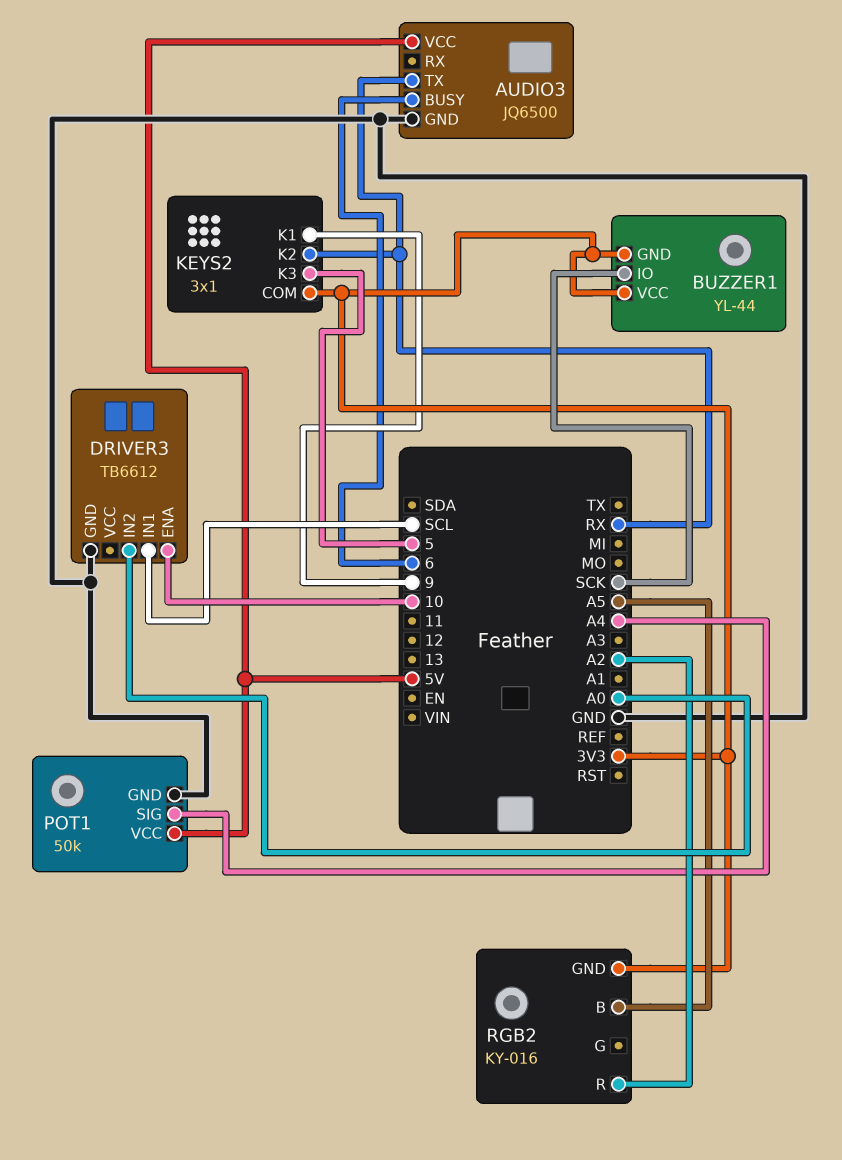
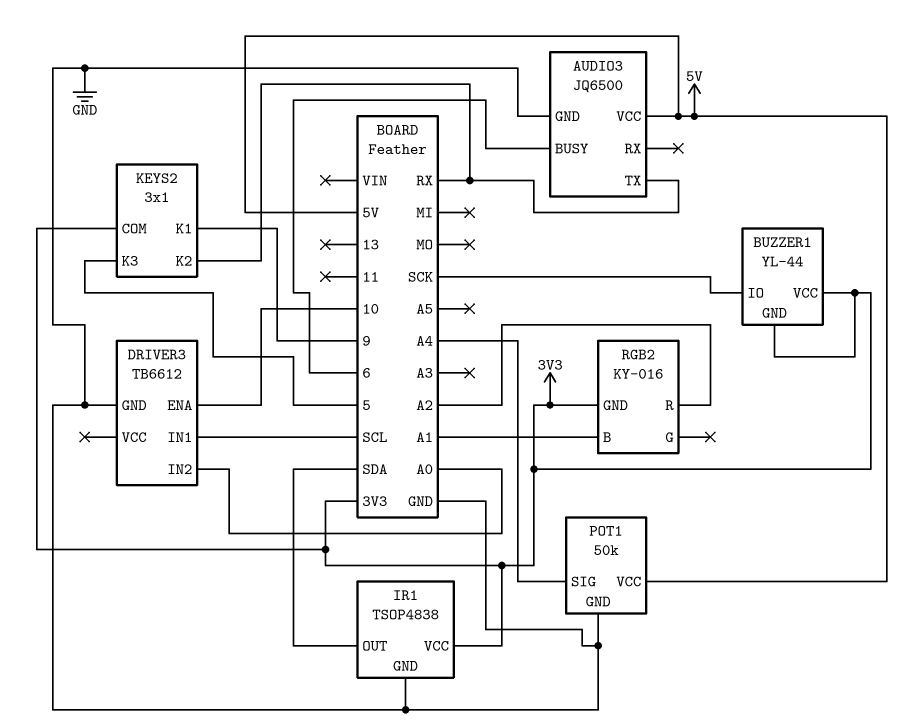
IR1: none -> TSOP4838
IR1 pin GND: none -> GND
IR1 pin OUT: none -> SDA
IR1 pin VCC: none -> 3V3
RGB2 pin B: A5 -> A1

